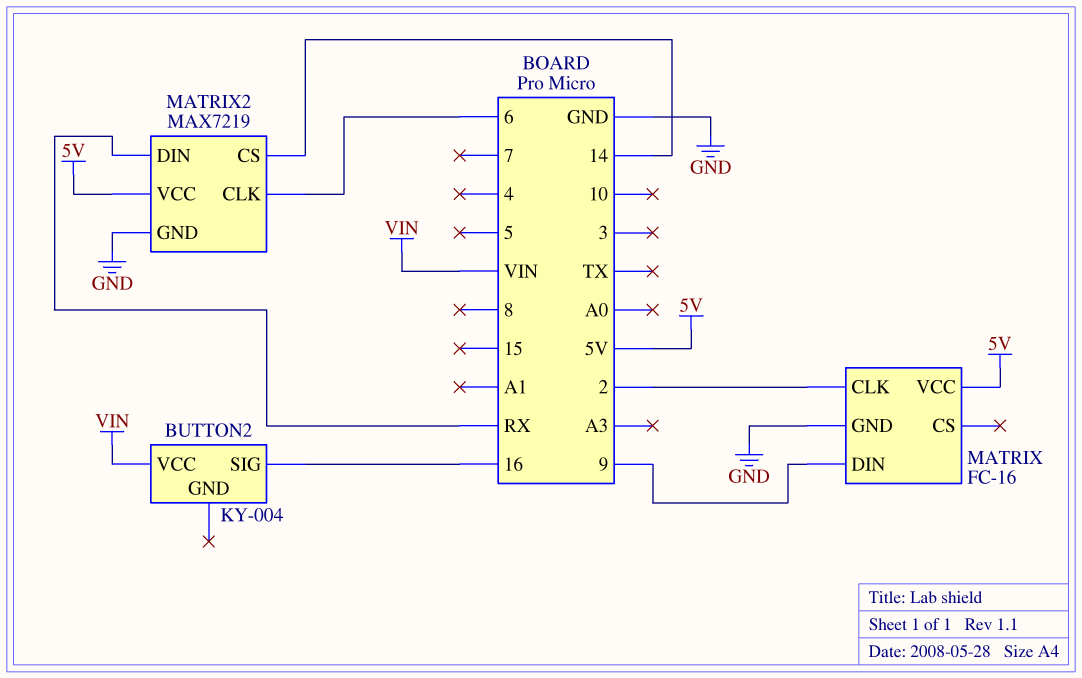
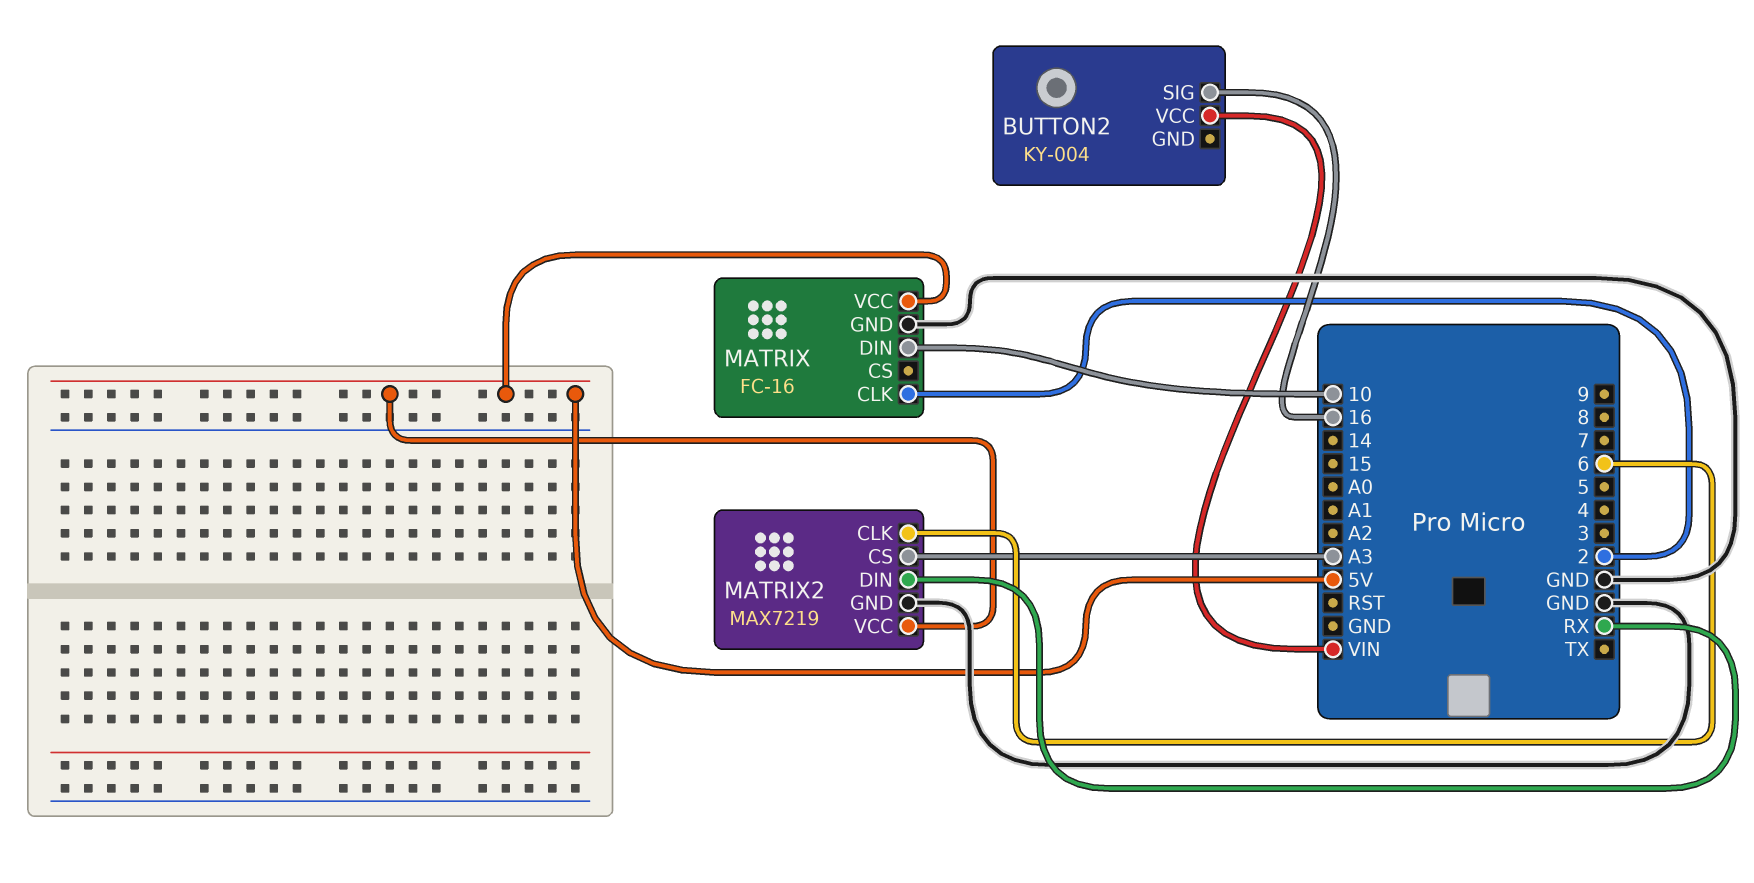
MATRIX pin DIN: 9 -> 10
MATRIX2 pin CS: 14 -> A3

